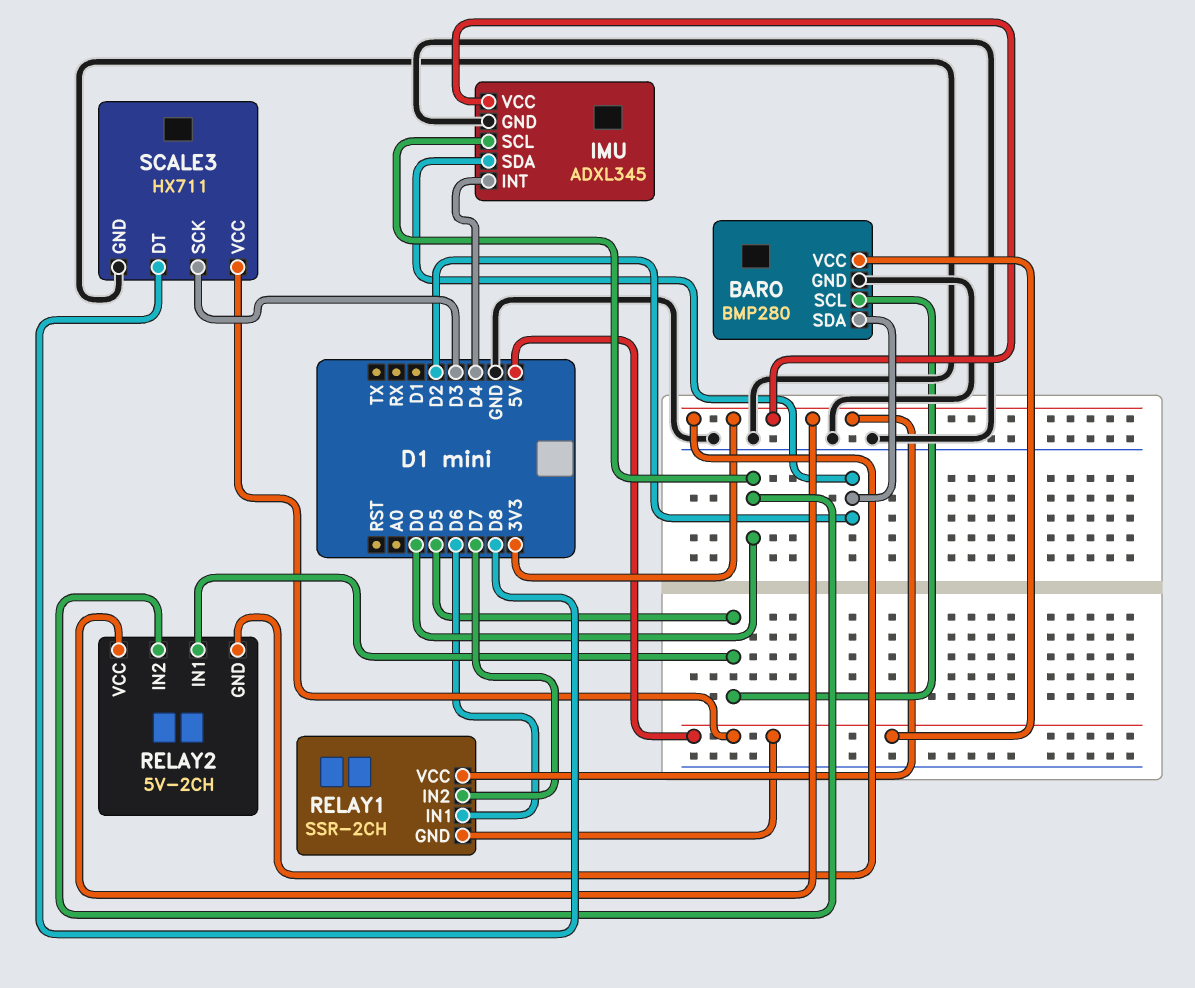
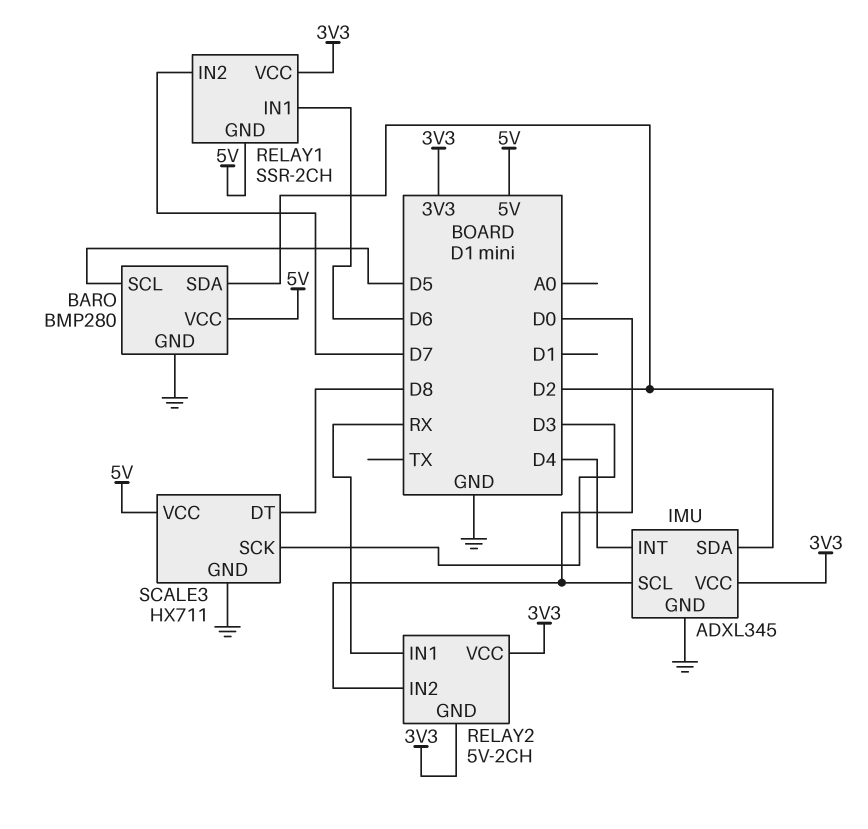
RELAY2 pin IN1: D5 -> RX

